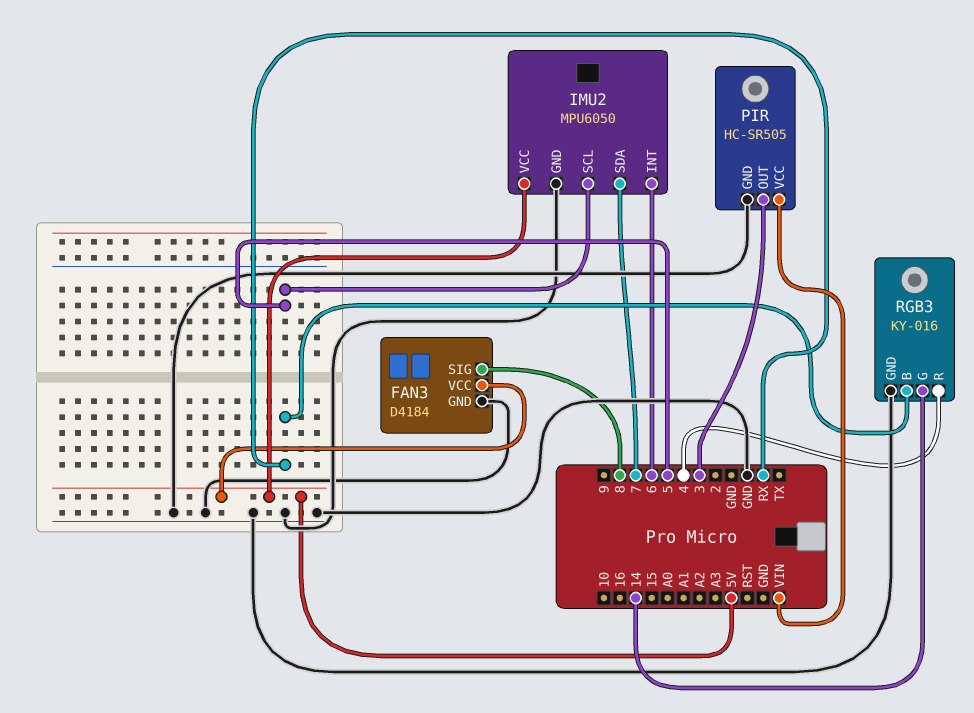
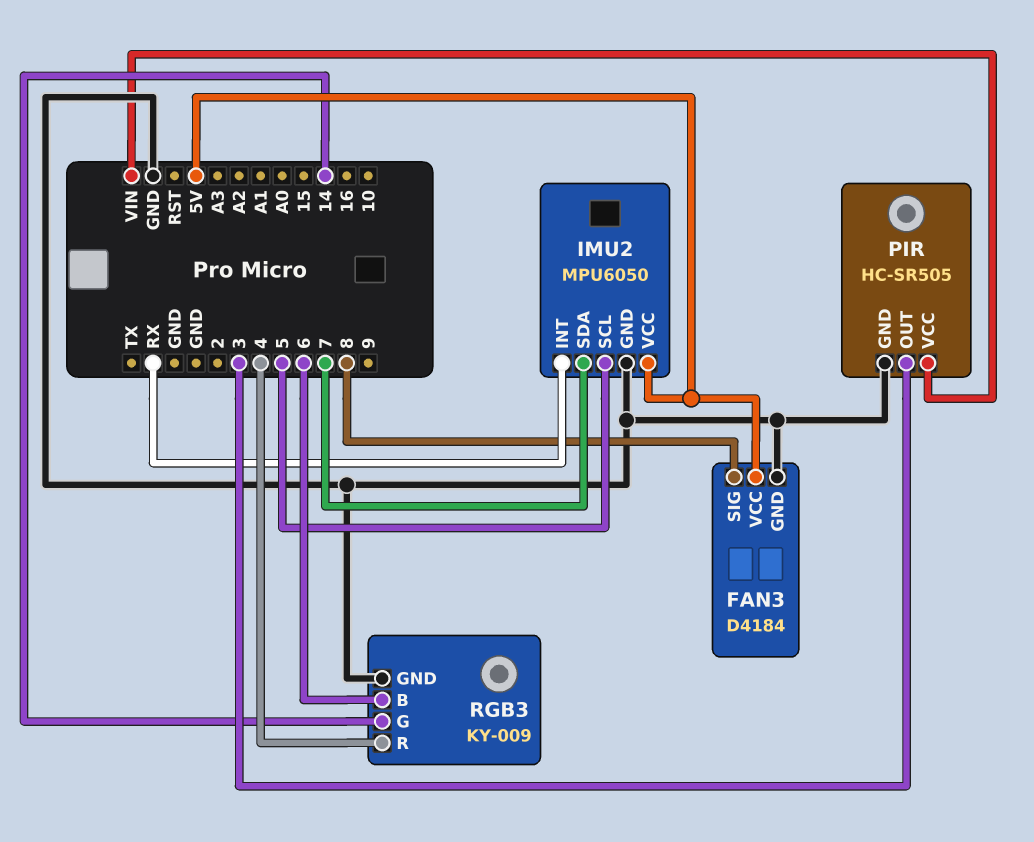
IMU2 pin INT: 6 -> RX
RGB3: KY-016 -> KY-009
RGB3 pin B: RX -> 6

